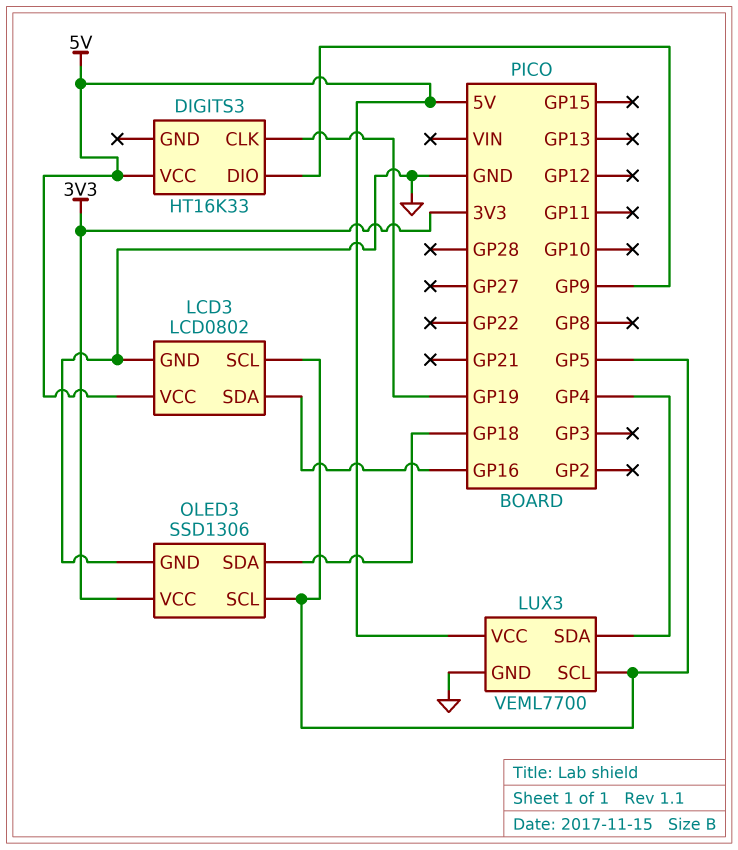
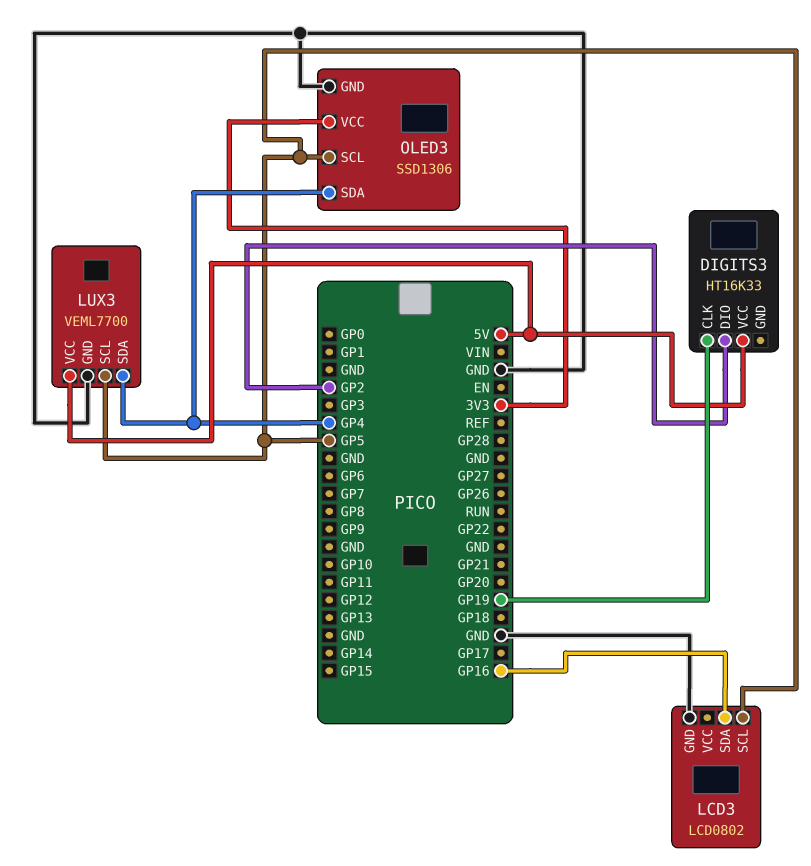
DIGITS3 pin DIO: GP9 -> GP2
LCD3 pin VCC: 5V -> none
OLED3 pin SDA: GP18 -> GP4

